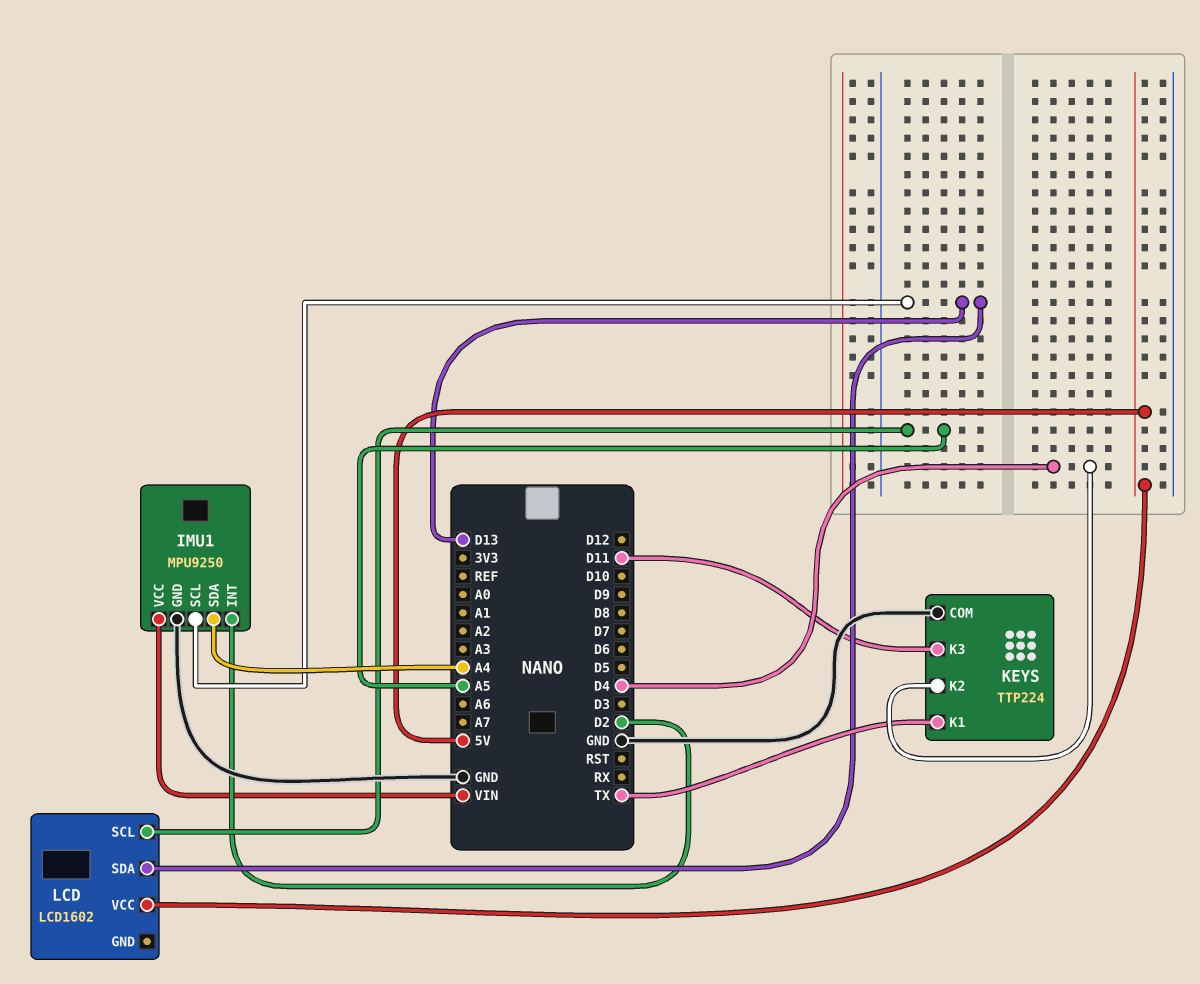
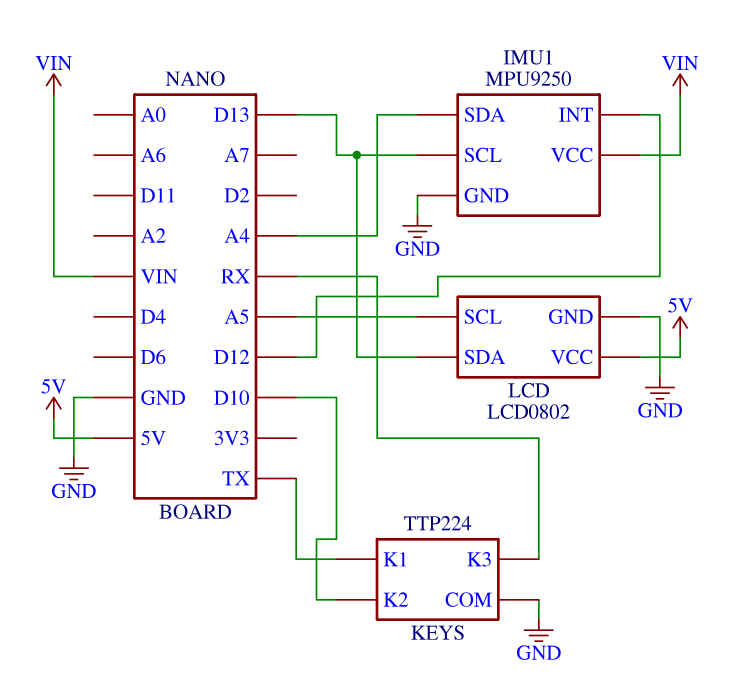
IMU1 pin INT: D2 -> D12
KEYS pin K2: D4 -> D10
KEYS pin K3: D11 -> RX
LCD: LCD1602 -> LCD0802
LCD pin GND: none -> GND

